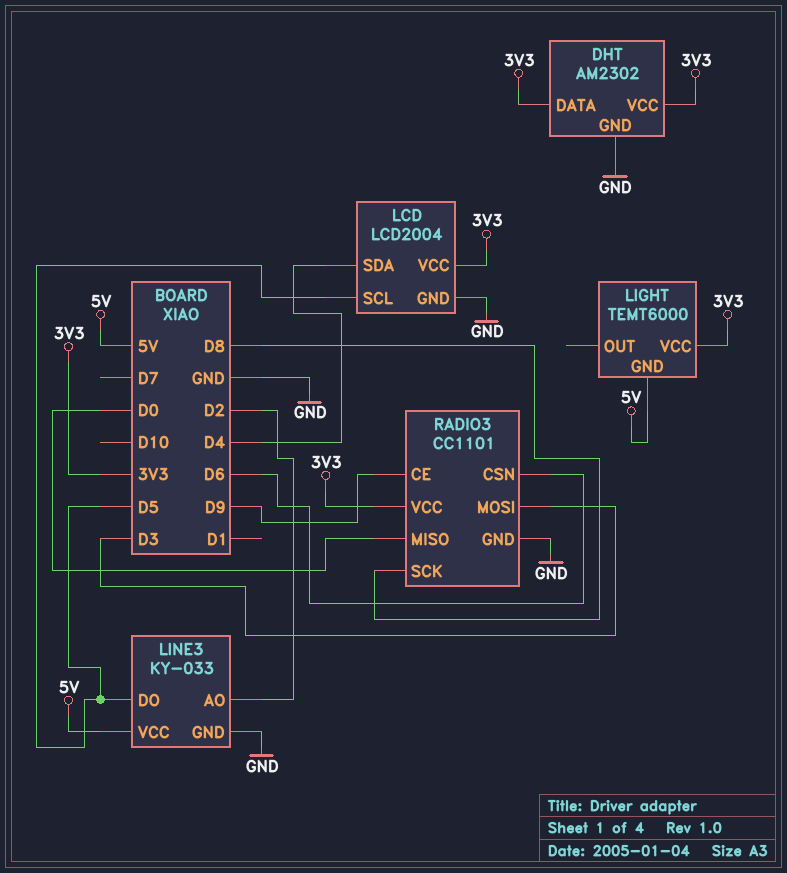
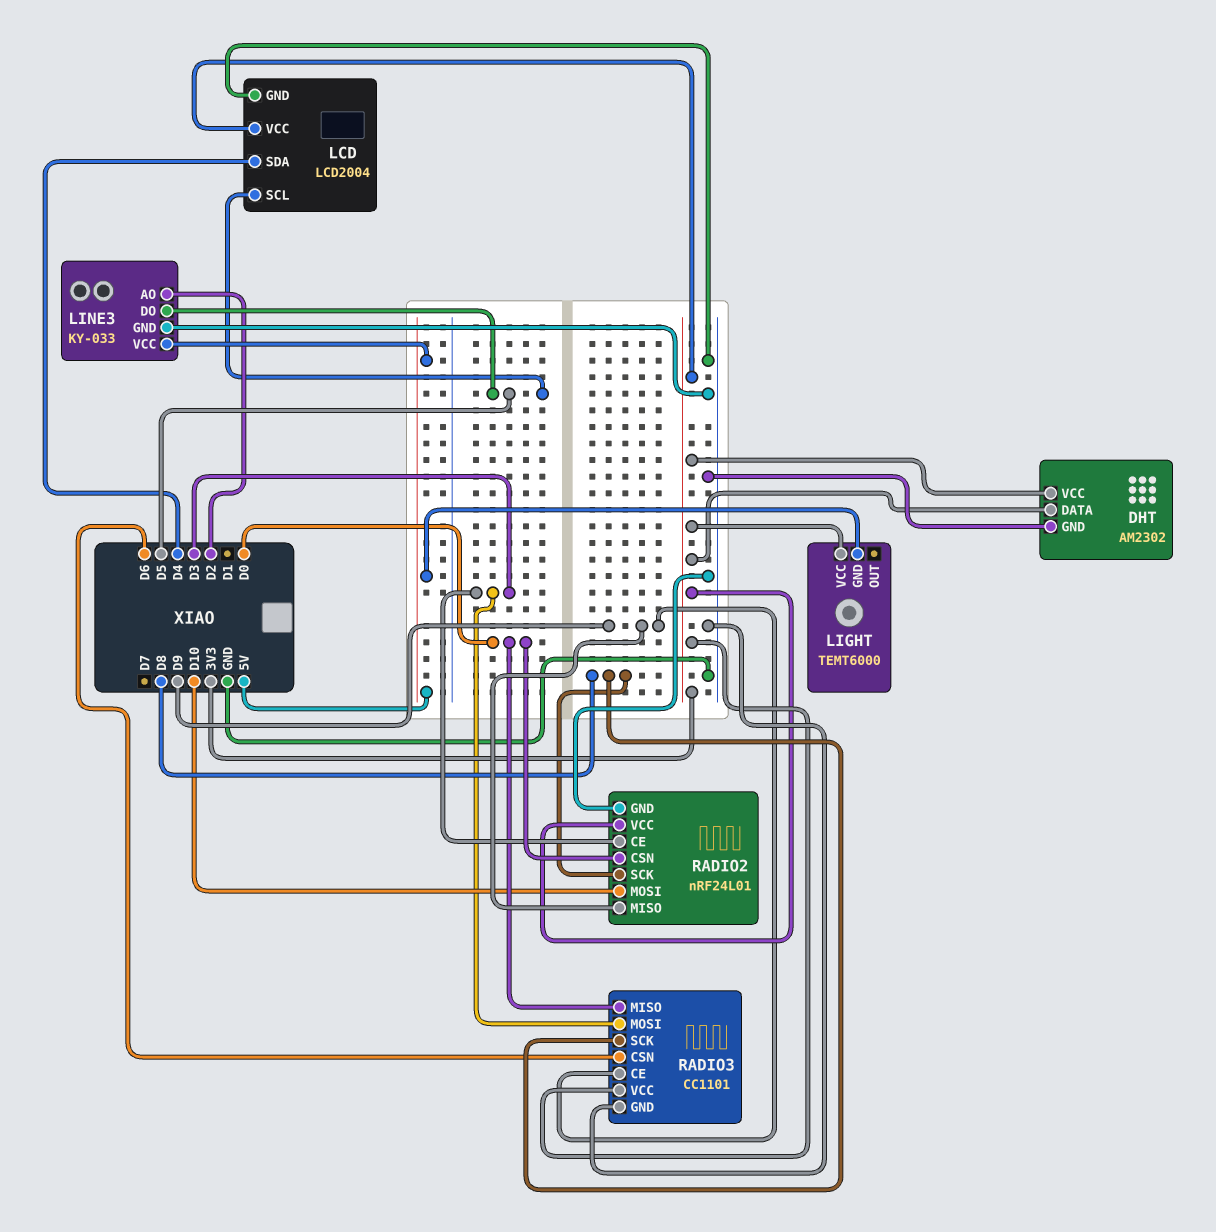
RADIO2: none -> nRF24L01
RADIO2 pin CE: none -> D3
RADIO2 pin CSN: none -> D0
RADIO2 pin GND: none -> GND
RADIO2 pin MISO: none -> D9
RADIO2 pin MOSI: none -> D10
RADIO2 pin SCK: none -> D8
RADIO2 pin VCC: none -> 3V3

